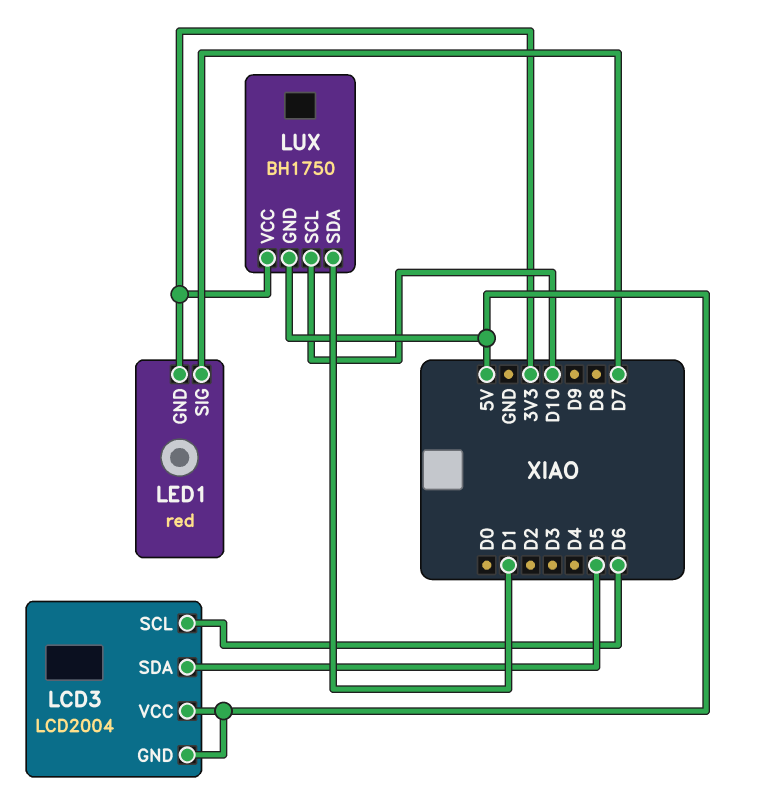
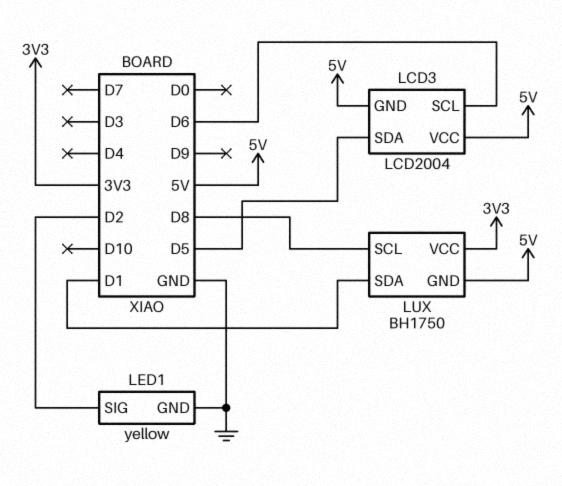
LED1: red -> yellow
LED1 pin GND: 3V3 -> GND
LED1 pin SIG: D7 -> D2
LUX pin SCL: D10 -> D8

